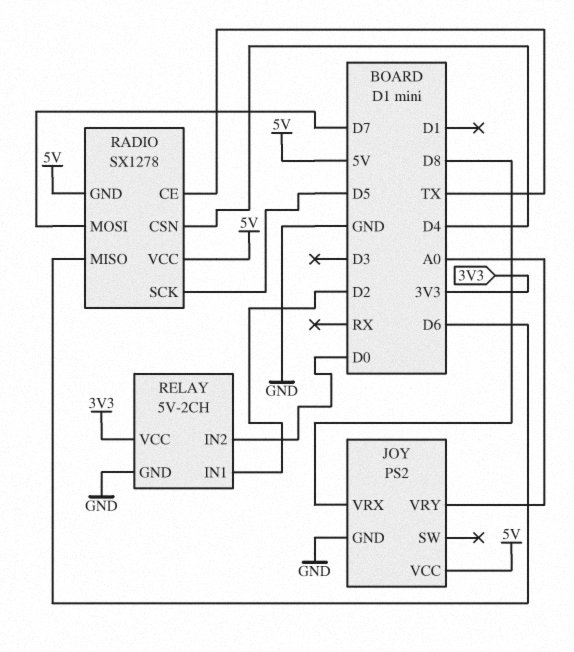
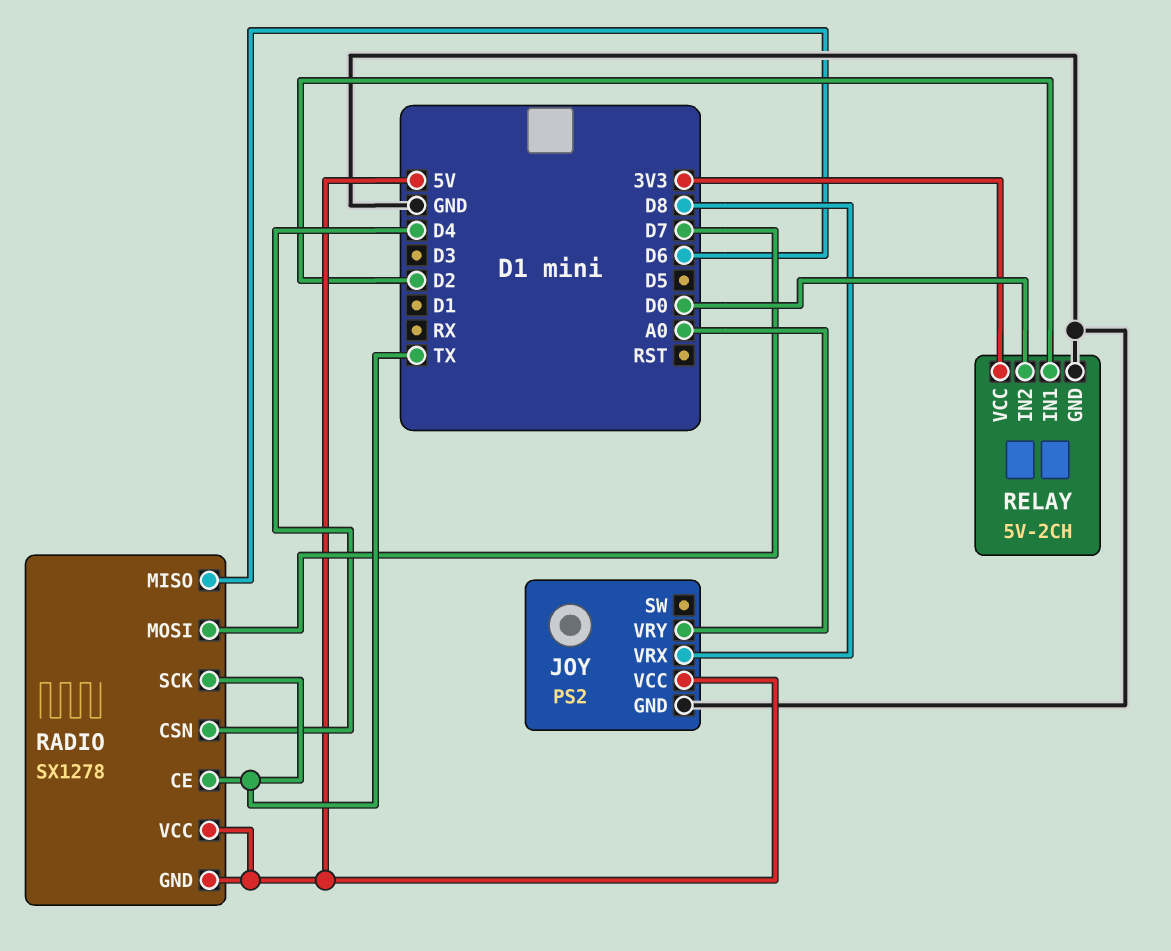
RADIO pin SCK: D5 -> TX

